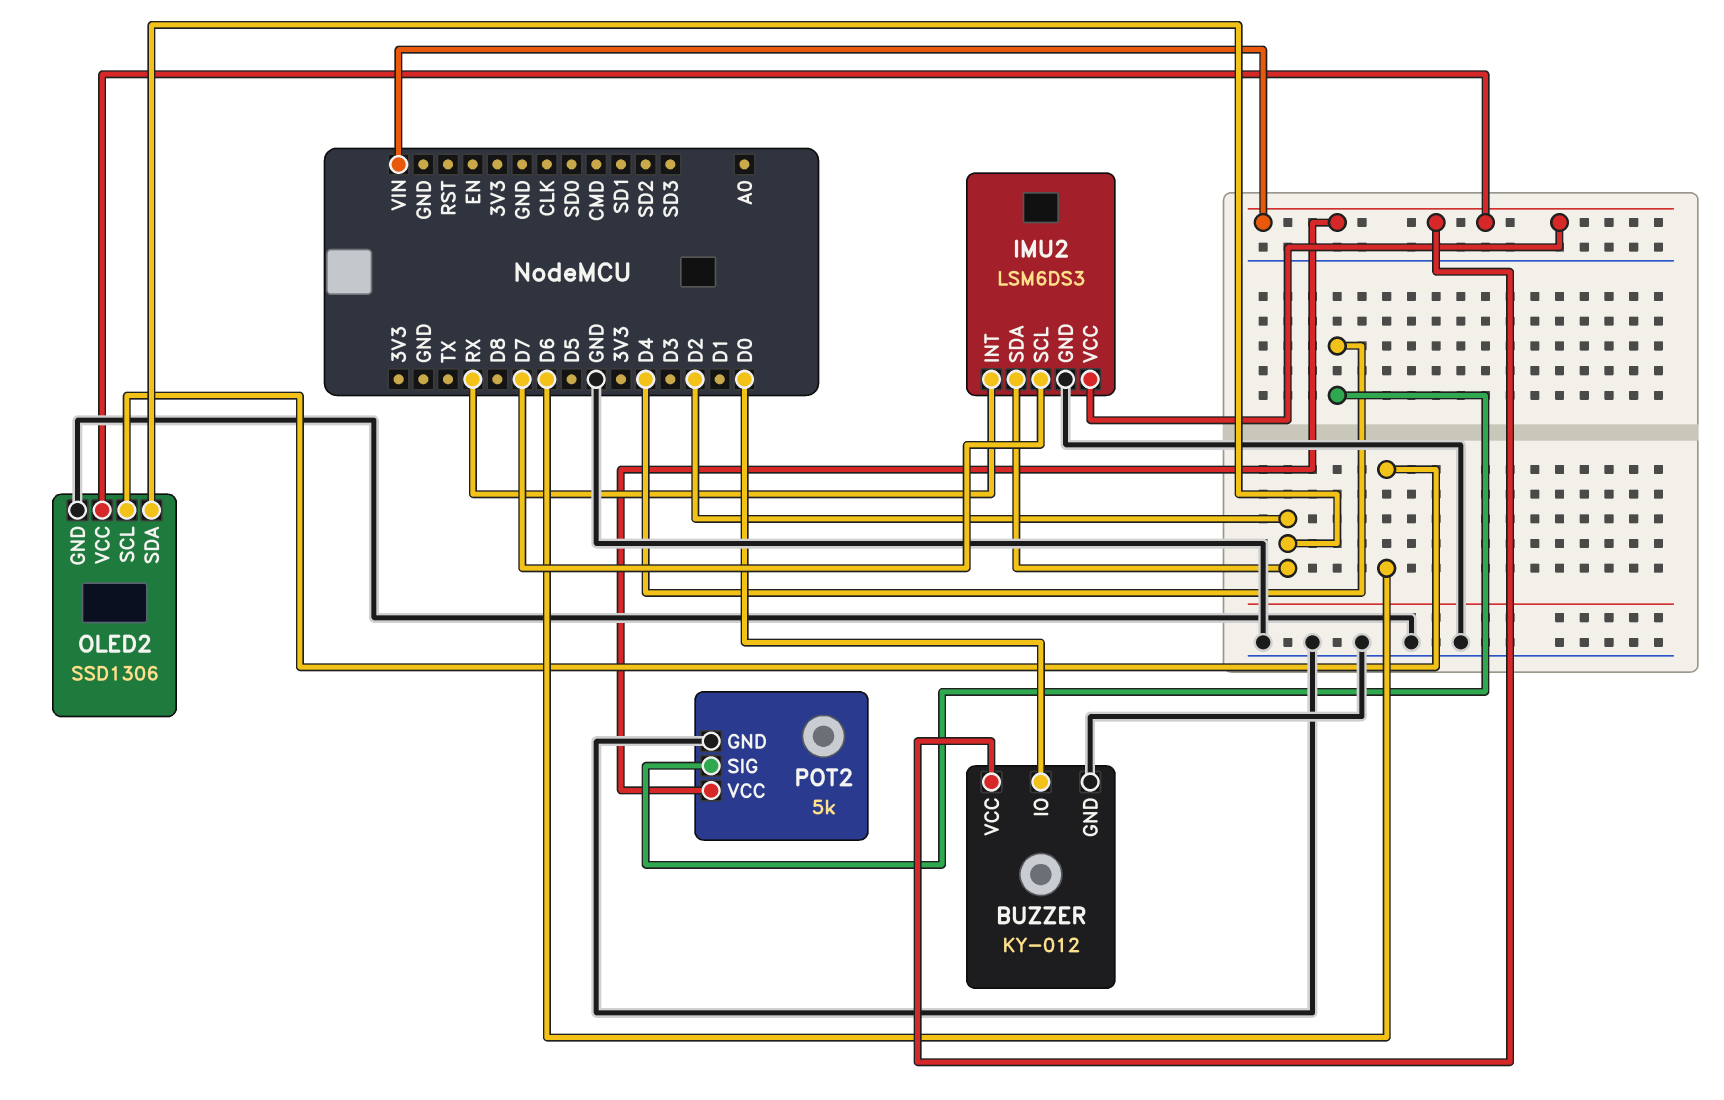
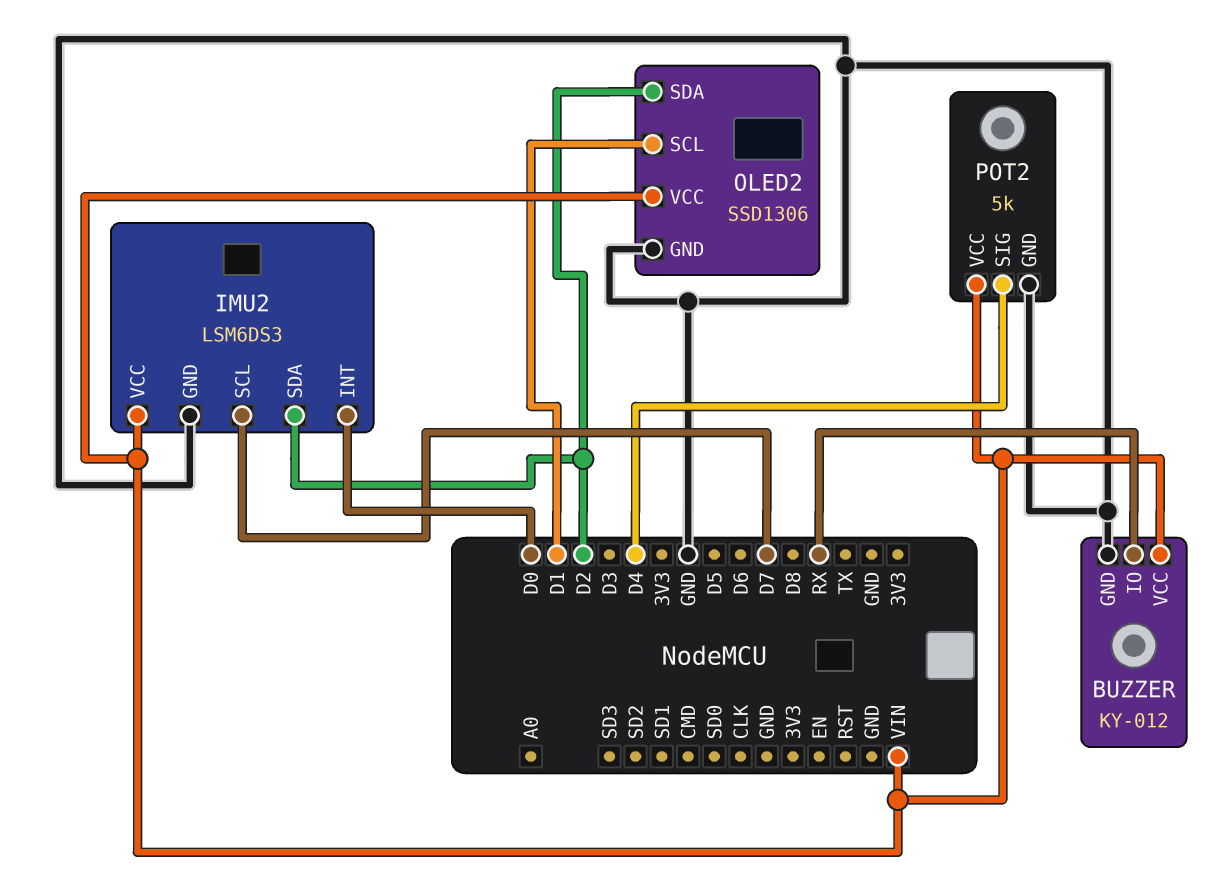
BUZZER pin IO: D0 -> RX
IMU2 pin INT: RX -> D0
OLED2 pin SCL: D6 -> D1

